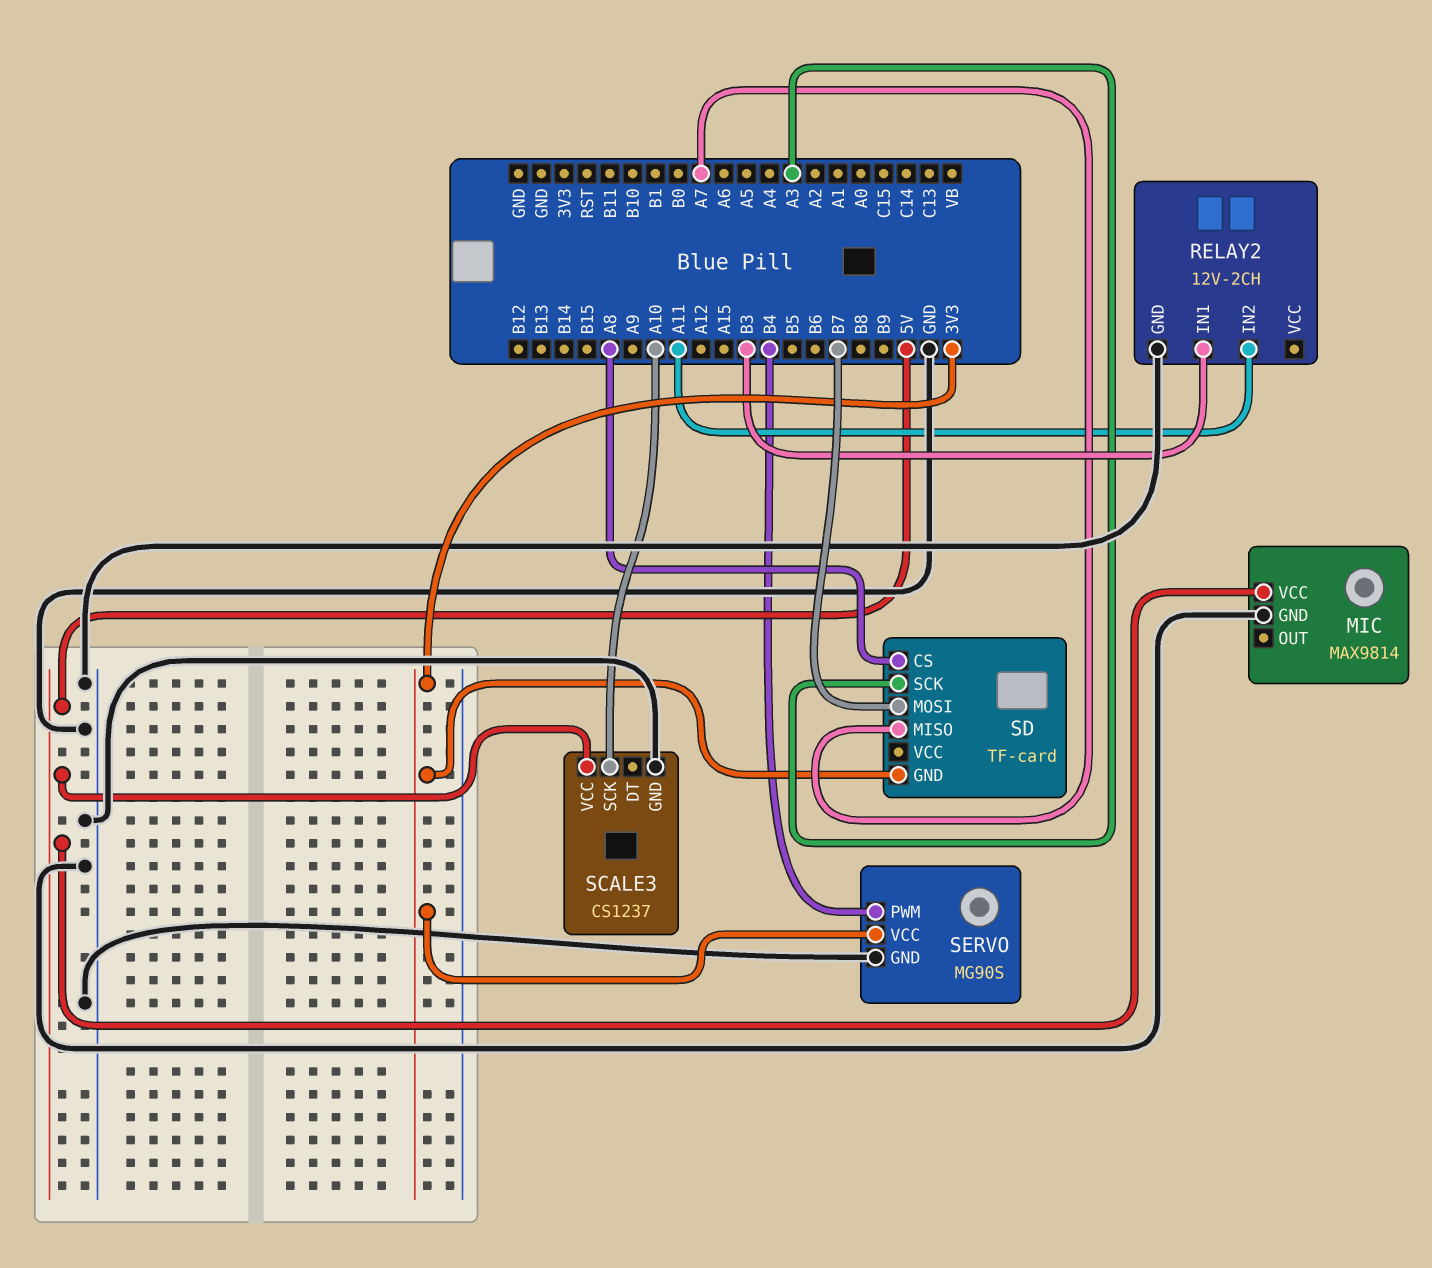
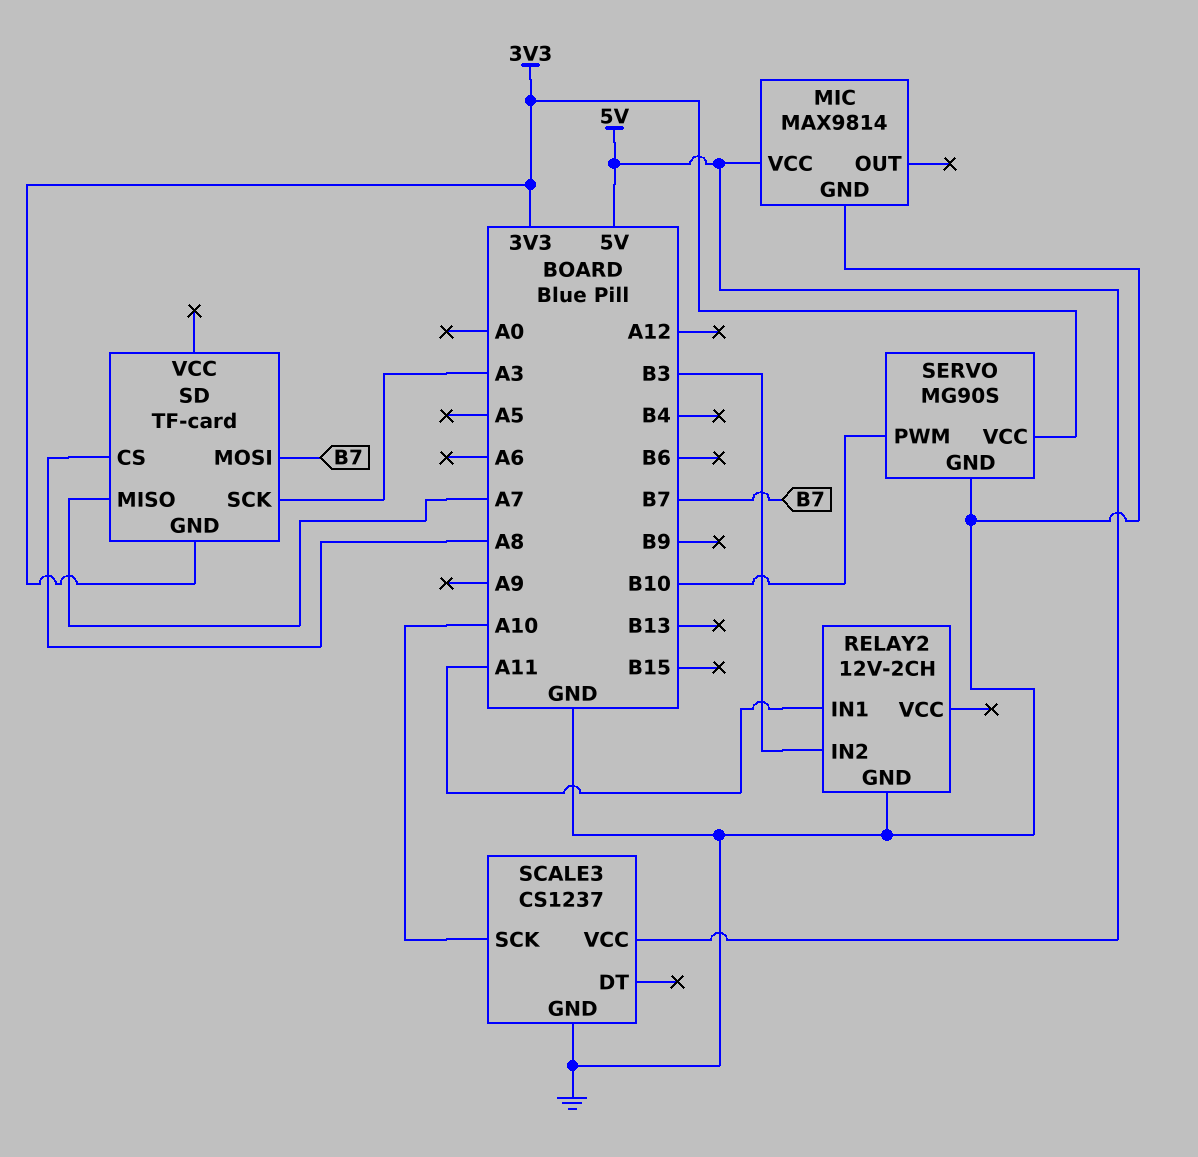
RELAY2 pin IN1: B3 -> A11
RELAY2 pin IN2: A11 -> B3
SERVO pin PWM: B4 -> B10

